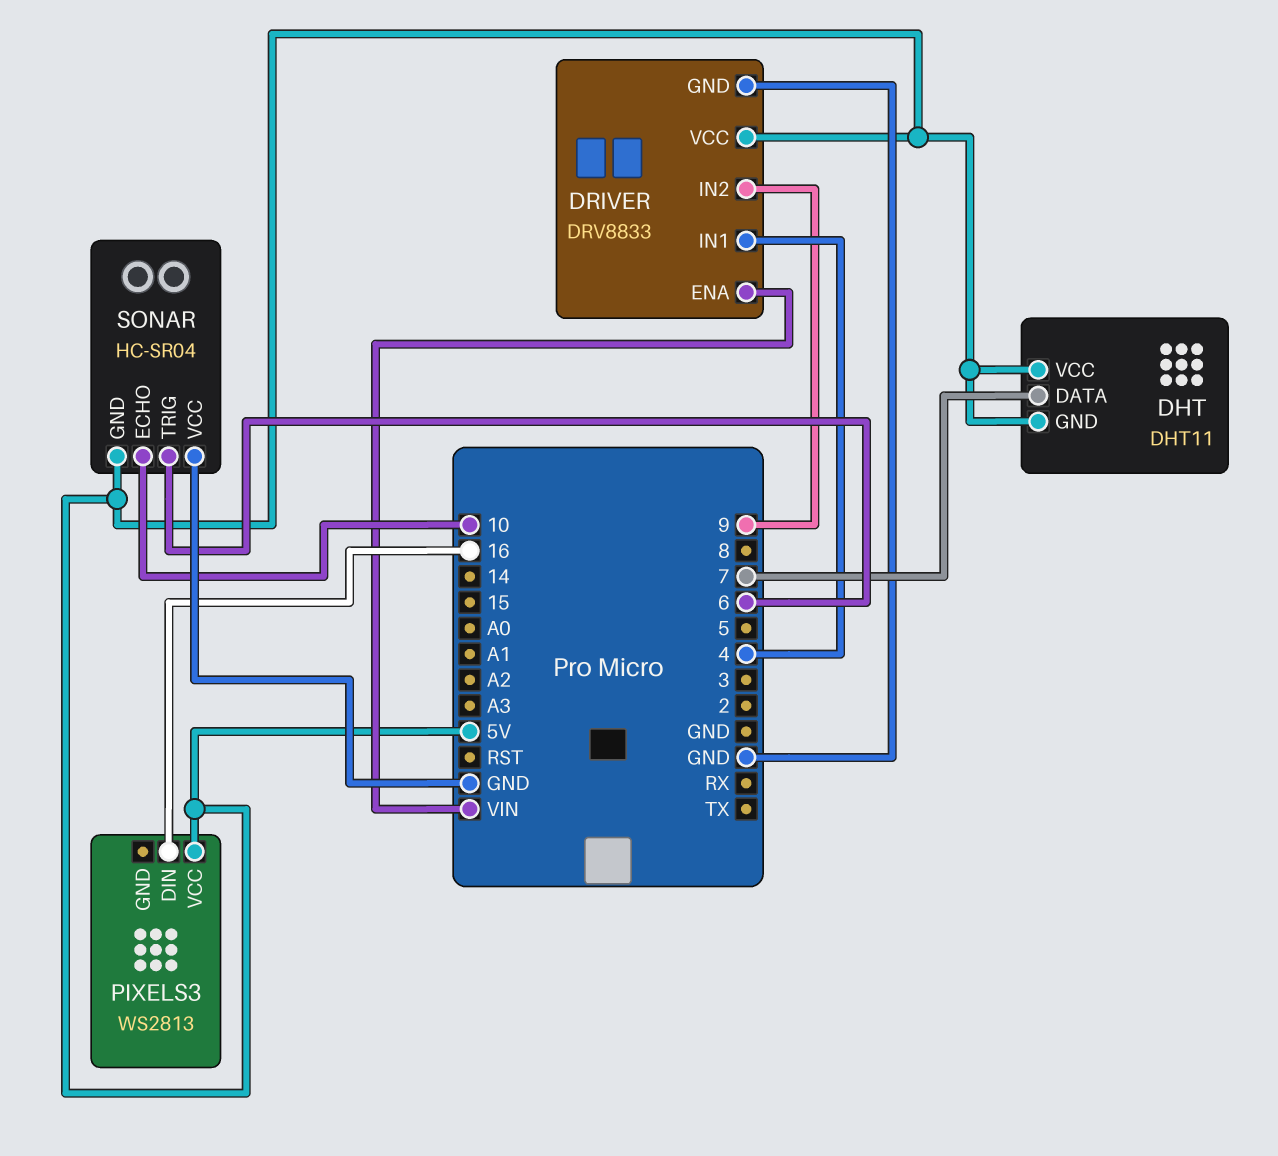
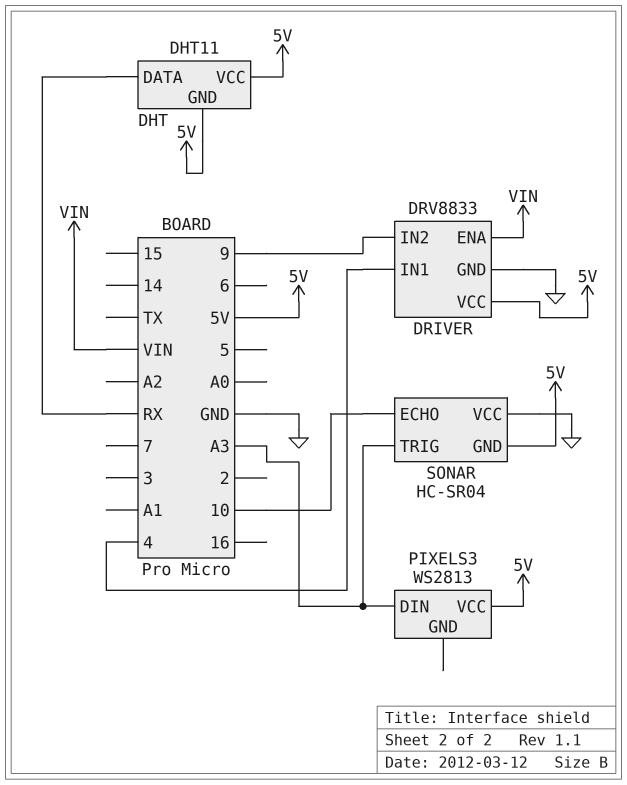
DHT pin DATA: 7 -> RX
PIXELS3 pin DIN: 16 -> A3
SONAR pin TRIG: 6 -> A3

